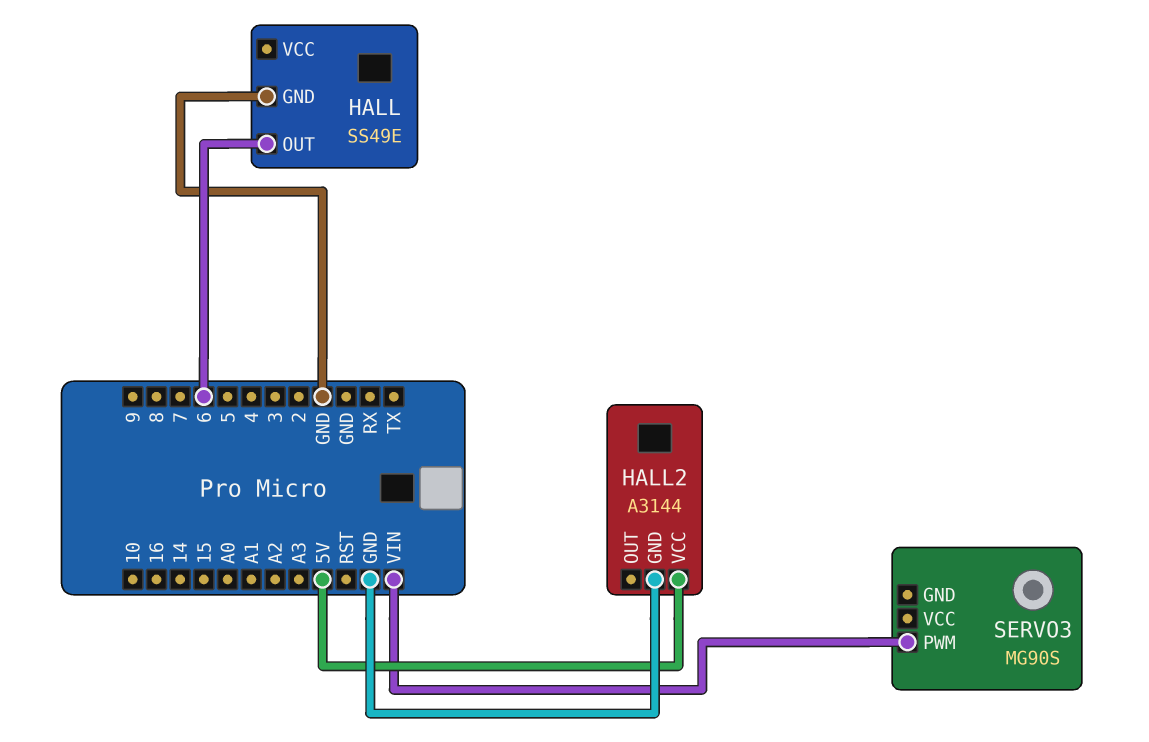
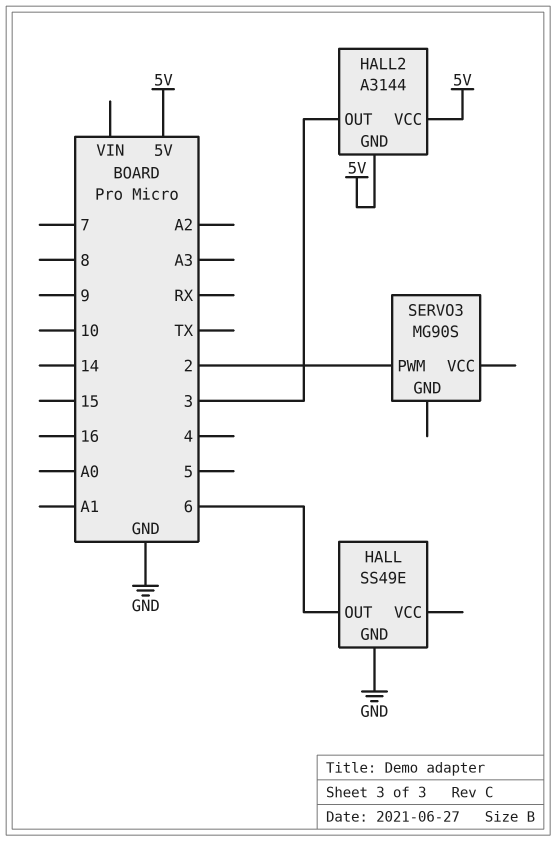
HALL2 pin GND: GND -> 5V
HALL2 pin OUT: none -> 3
SERVO3 pin PWM: VIN -> 2

